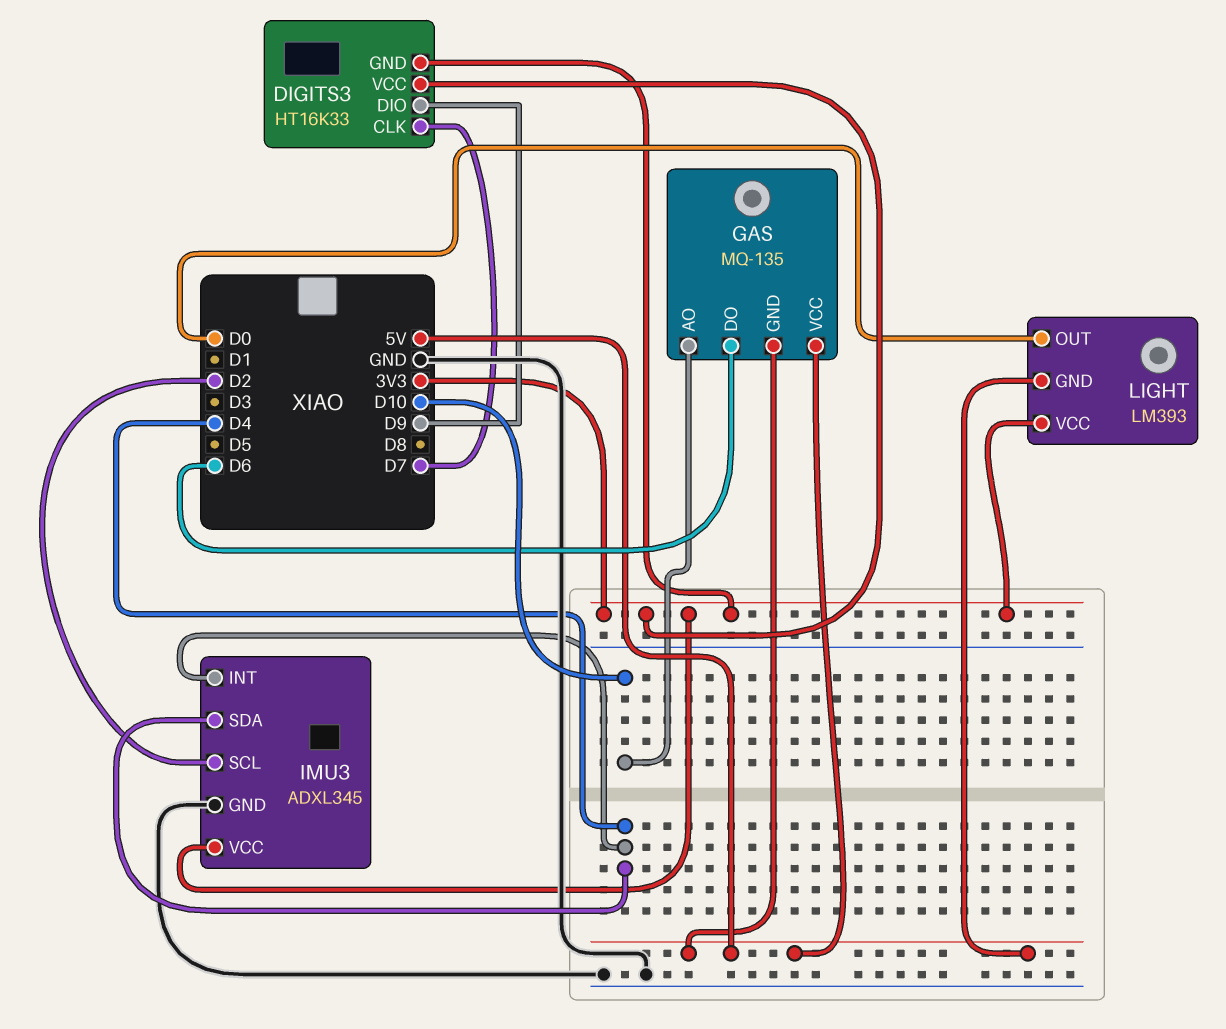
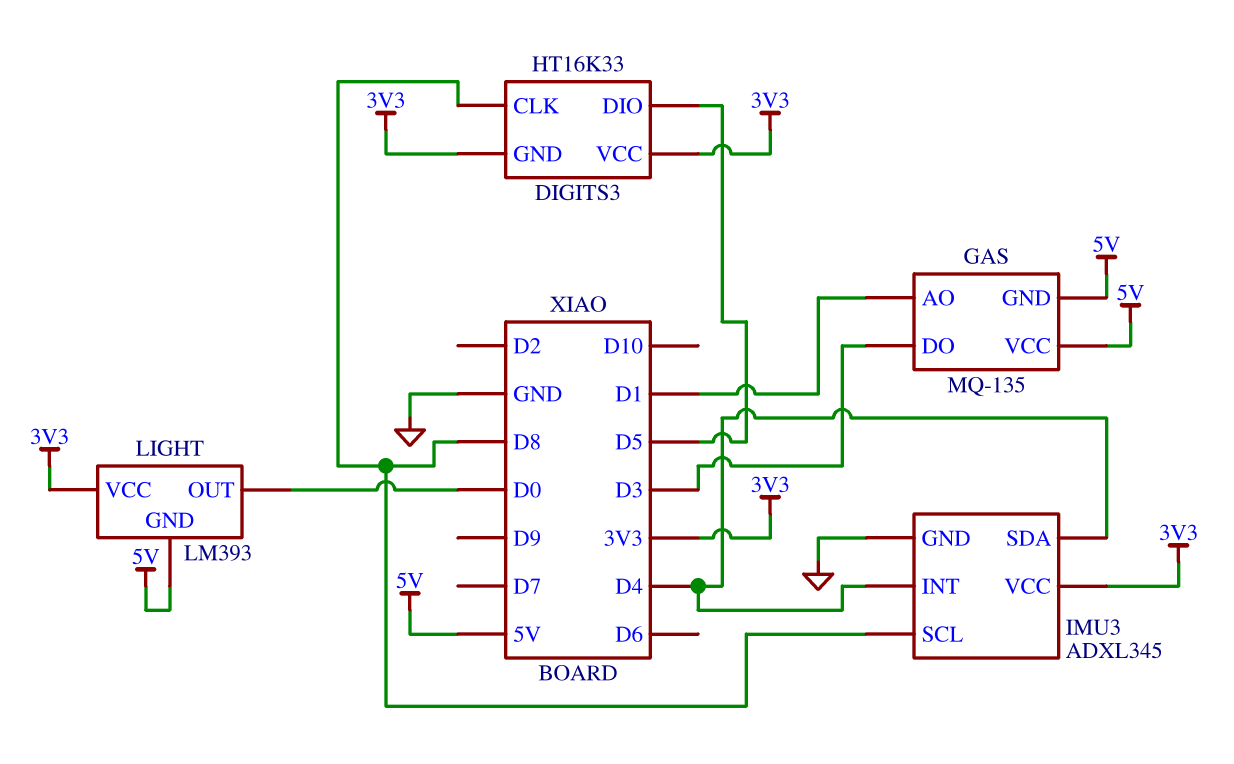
DIGITS3 pin CLK: D7 -> D8
DIGITS3 pin DIO: D9 -> D5
GAS pin AO: D10 -> D1
GAS pin DO: D6 -> D3
IMU3 pin SCL: D2 -> D8

